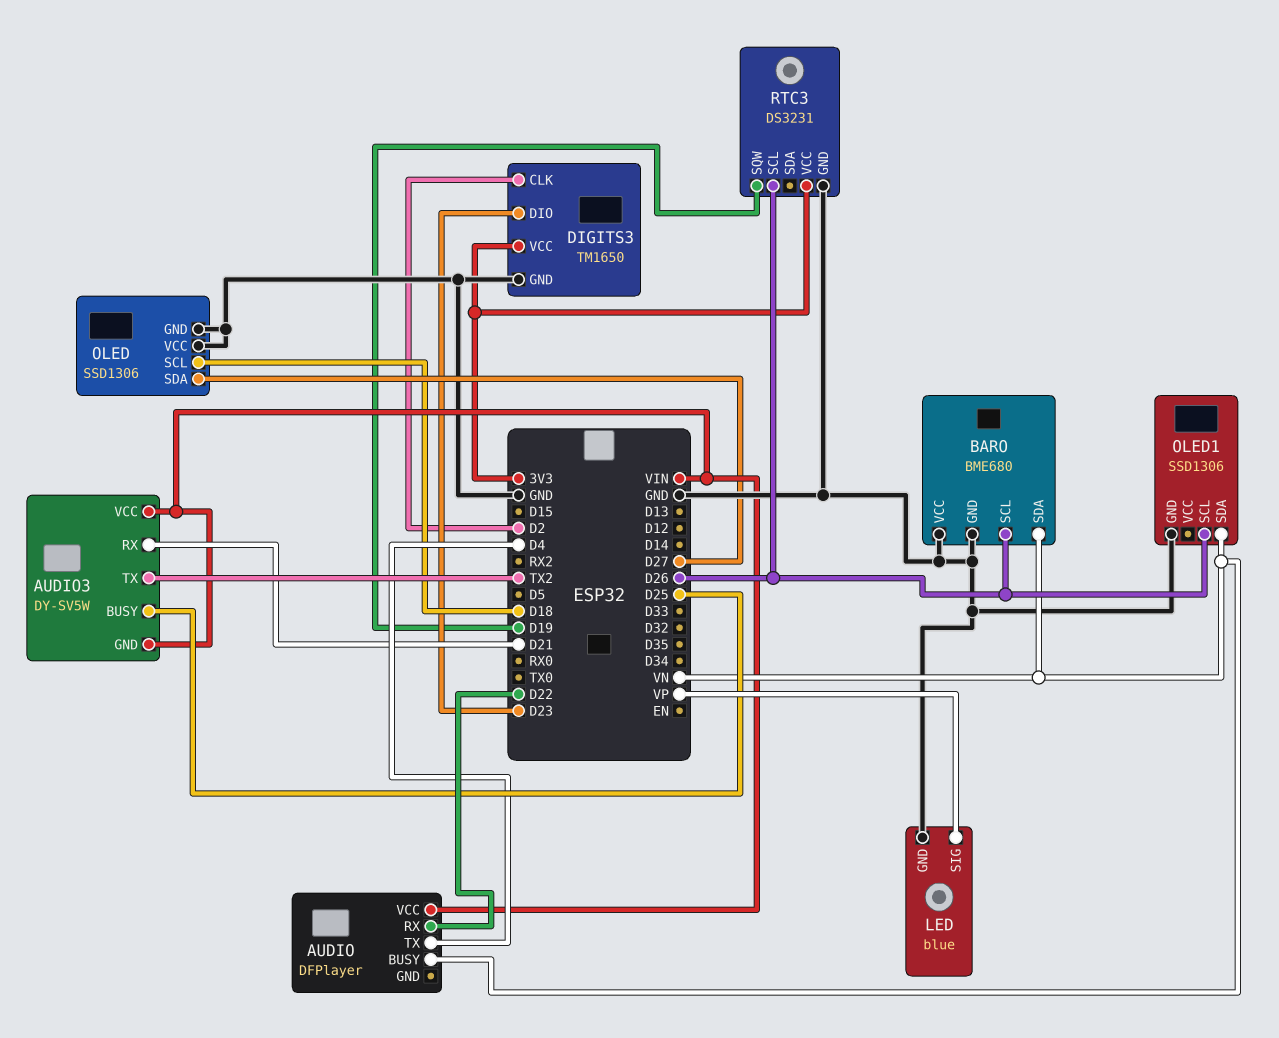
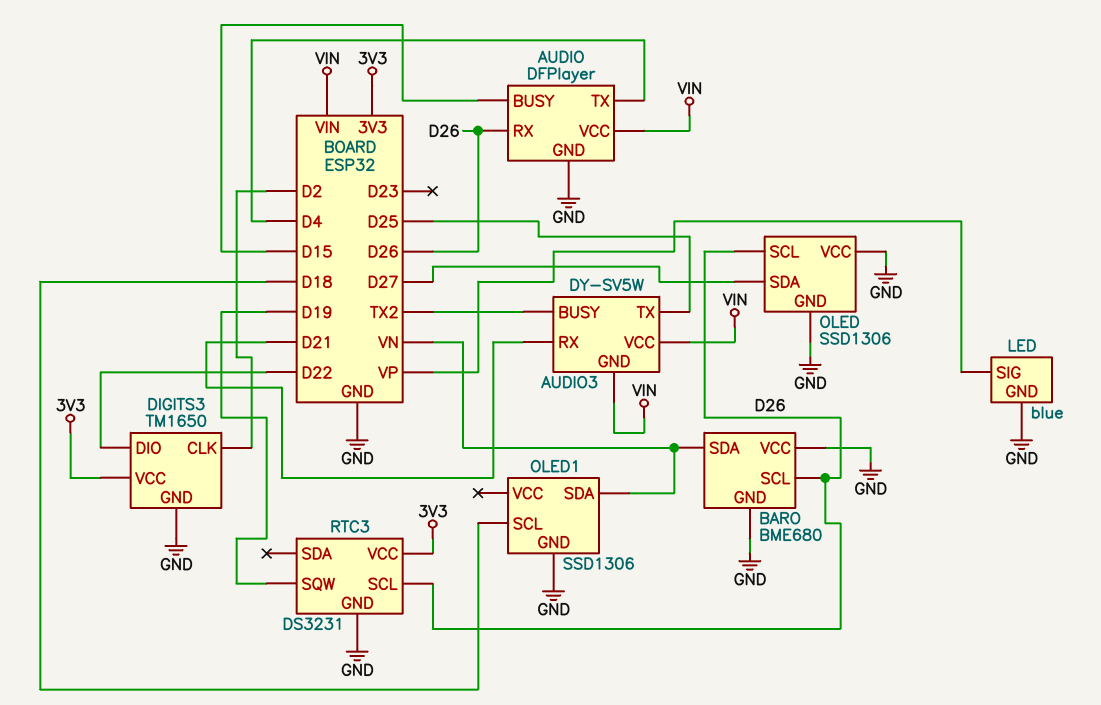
AUDIO pin BUSY: VN -> D15
AUDIO pin GND: none -> GND
AUDIO pin RX: D22 -> D26
AUDIO3 pin BUSY: D25 -> TX2
AUDIO3 pin TX: TX2 -> D25
DIGITS3 pin DIO: D23 -> D22
OLED pin SCL: D18 -> D26
OLED1 pin SCL: D26 -> D18

